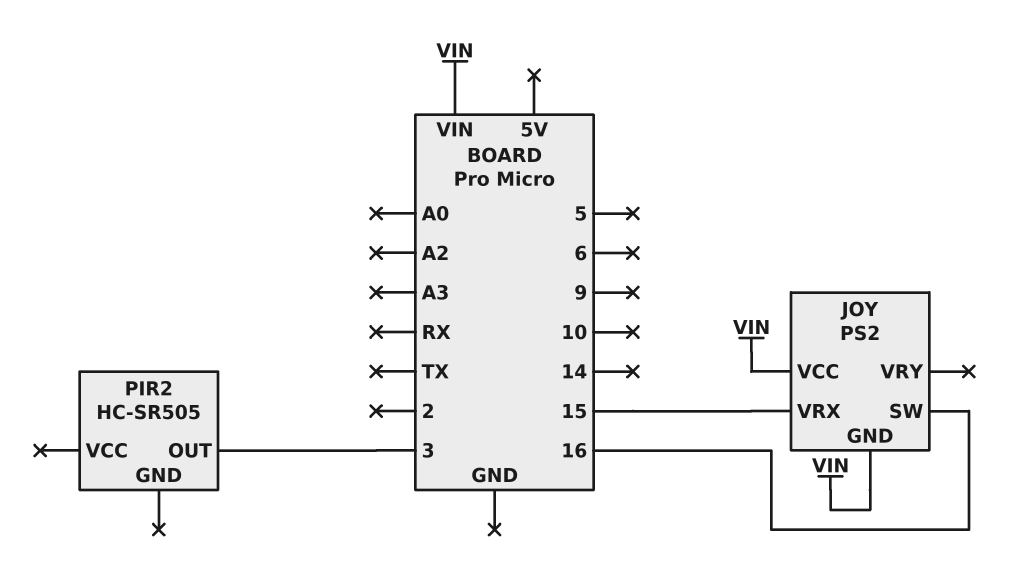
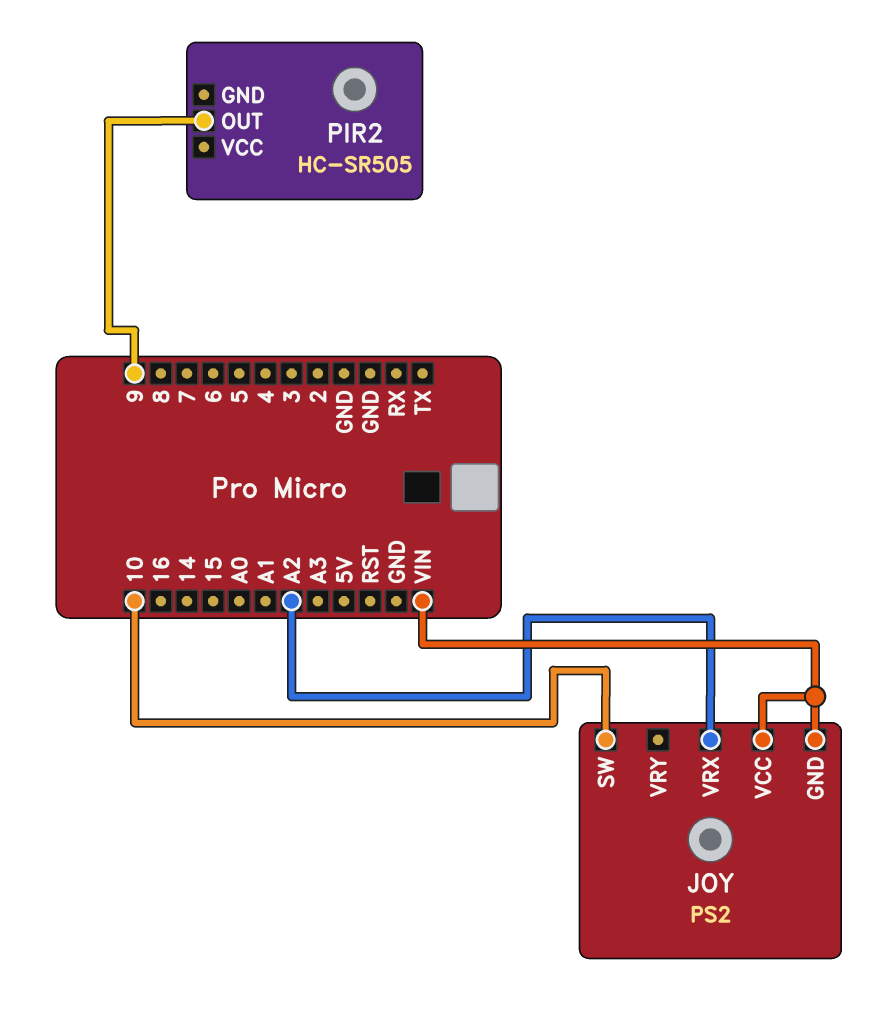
JOY pin SW: 16 -> 10
JOY pin VRX: 15 -> A2
PIR2 pin OUT: 3 -> 9

